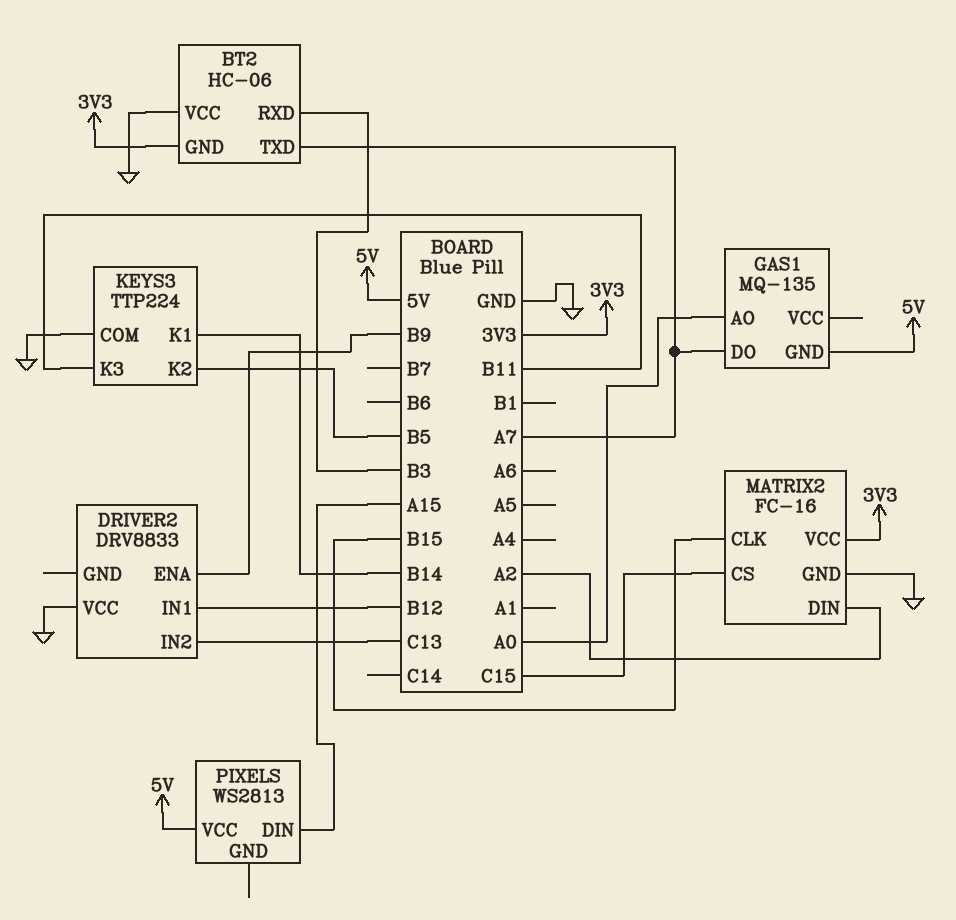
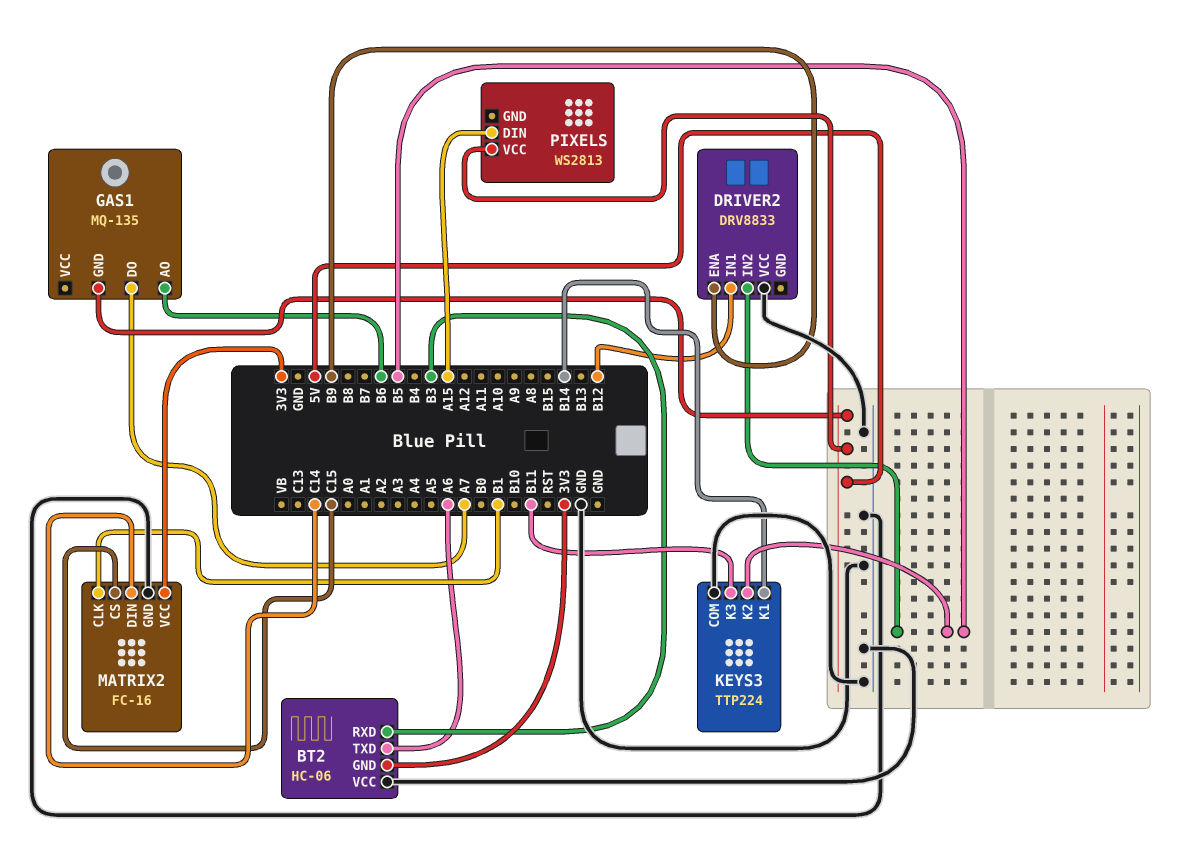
BT2 pin TXD: A7 -> A6
DRIVER2 pin IN2: C13 -> B5
GAS1 pin AO: A0 -> B6
MATRIX2 pin CLK: B15 -> B1
MATRIX2 pin DIN: A2 -> C14

